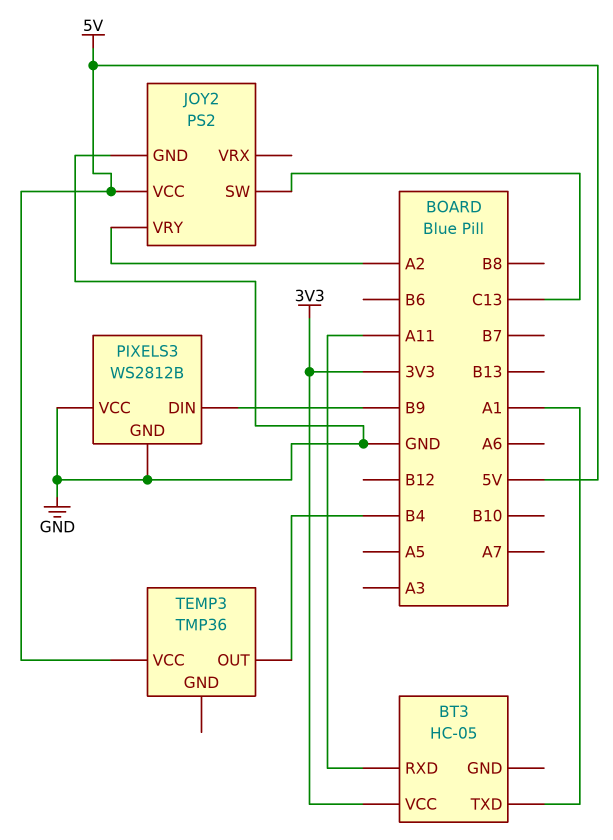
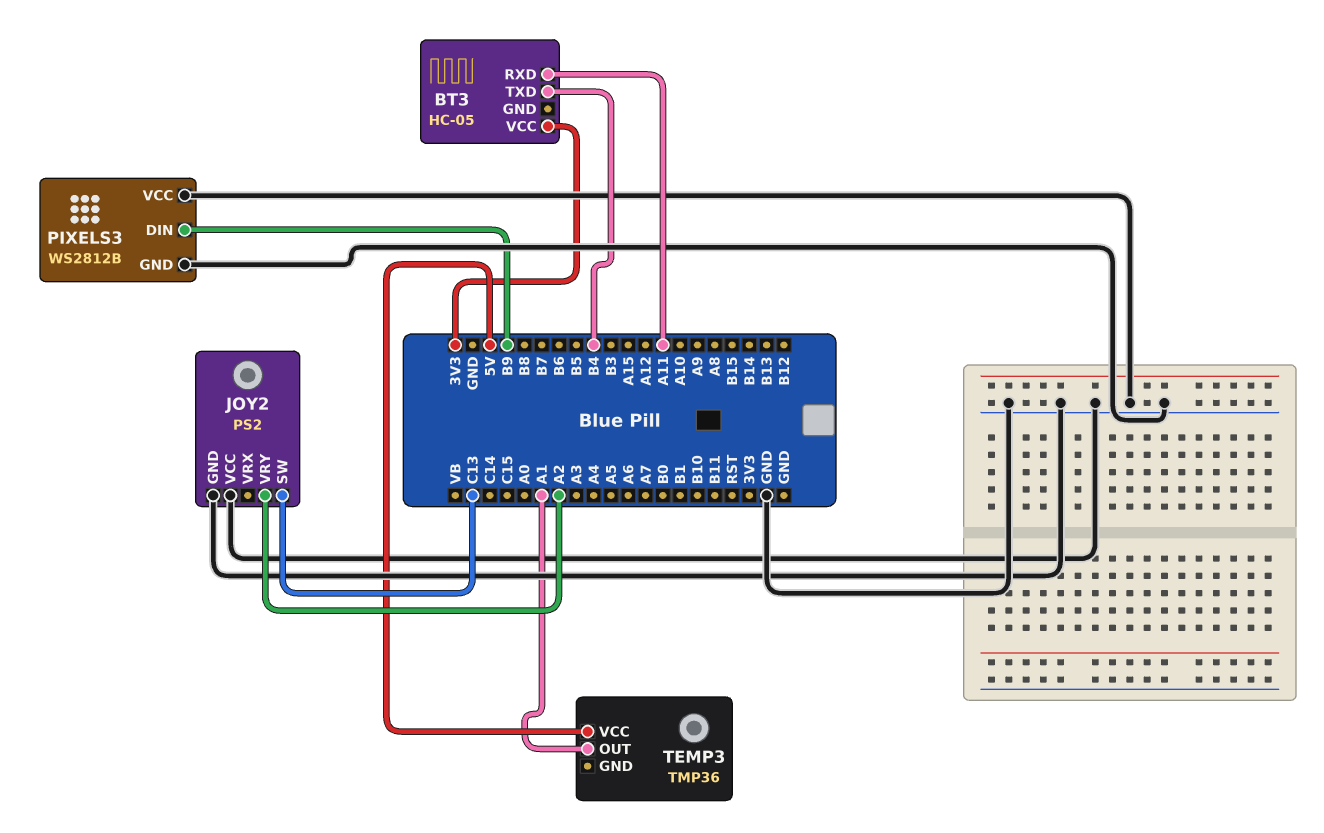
BT3 pin TXD: A1 -> B4
JOY2 pin VCC: 5V -> GND
TEMP3 pin OUT: B4 -> A1

